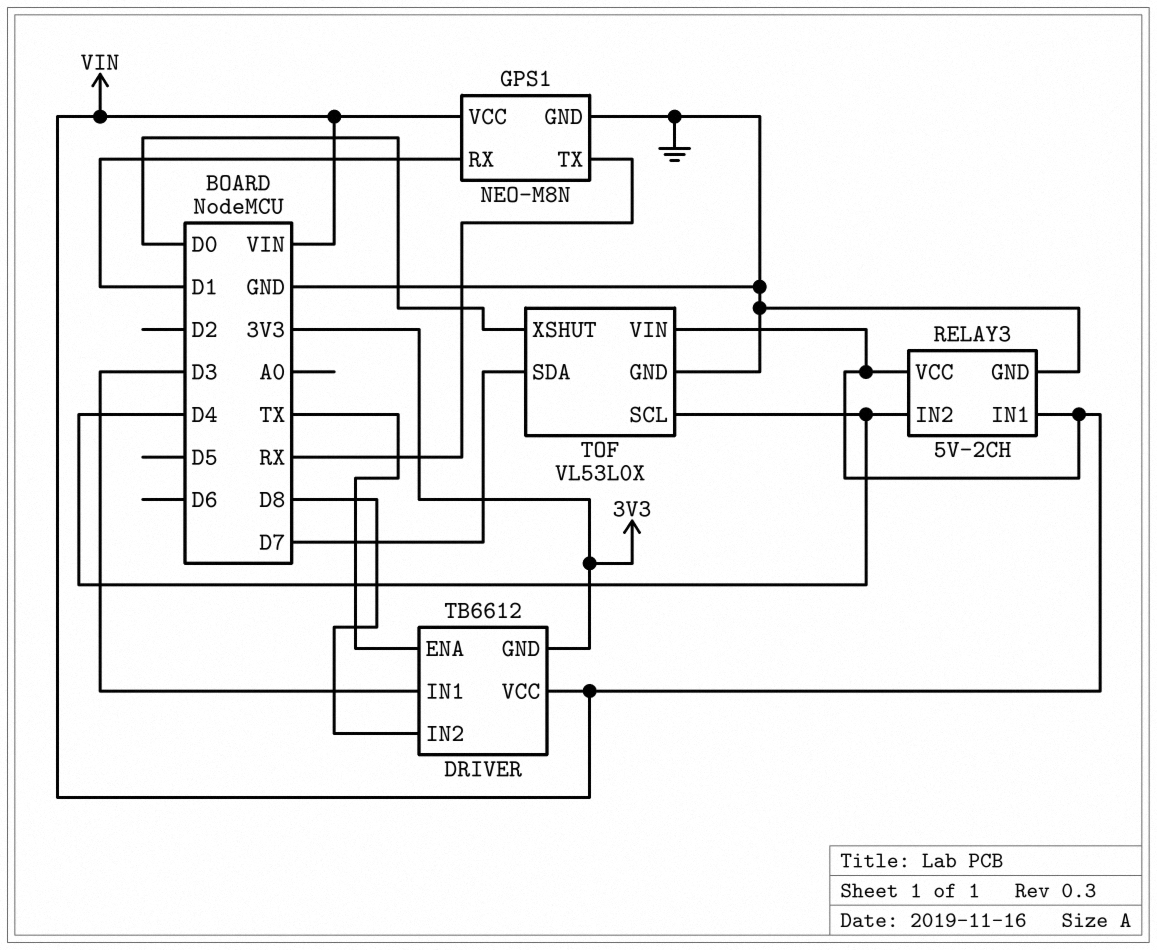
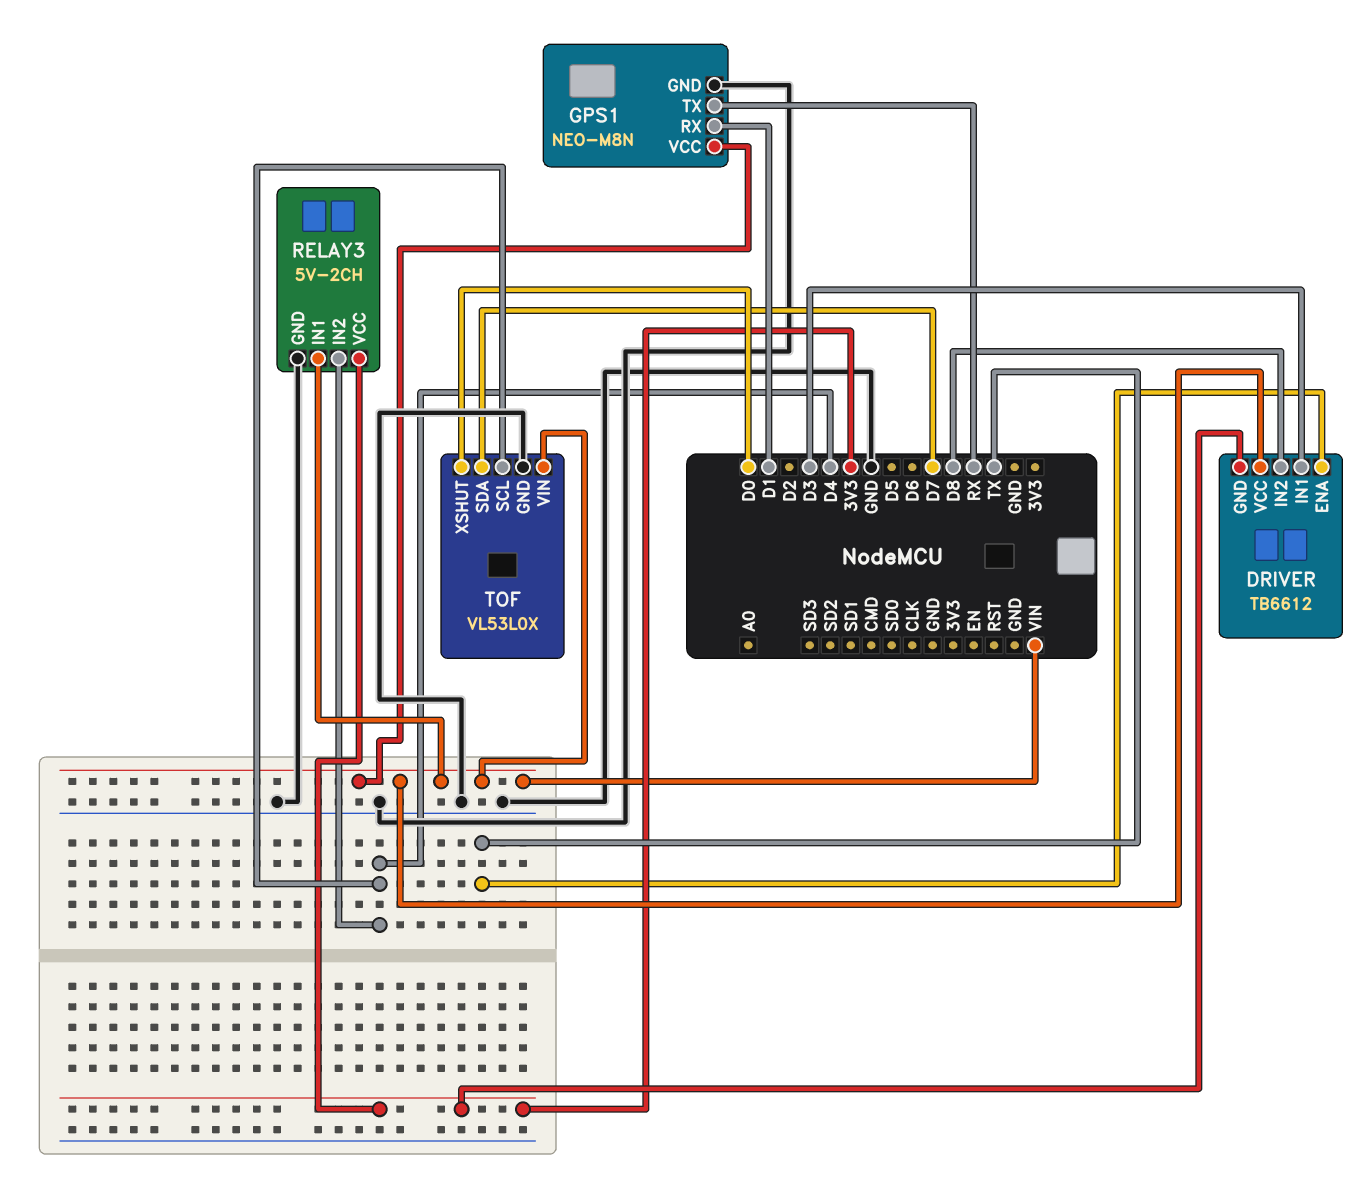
RELAY3 pin VCC: VIN -> 3V3

